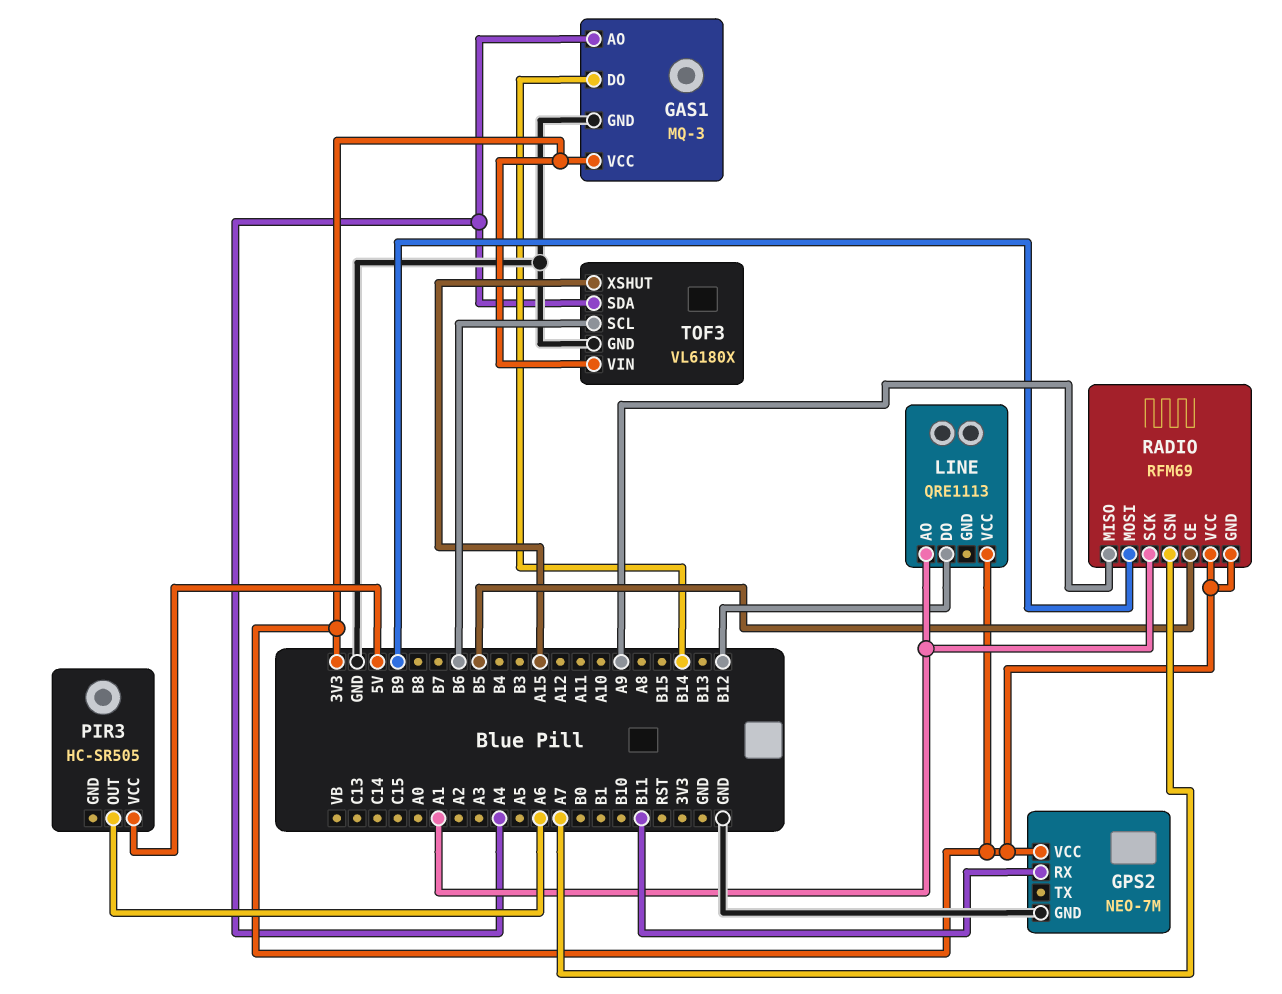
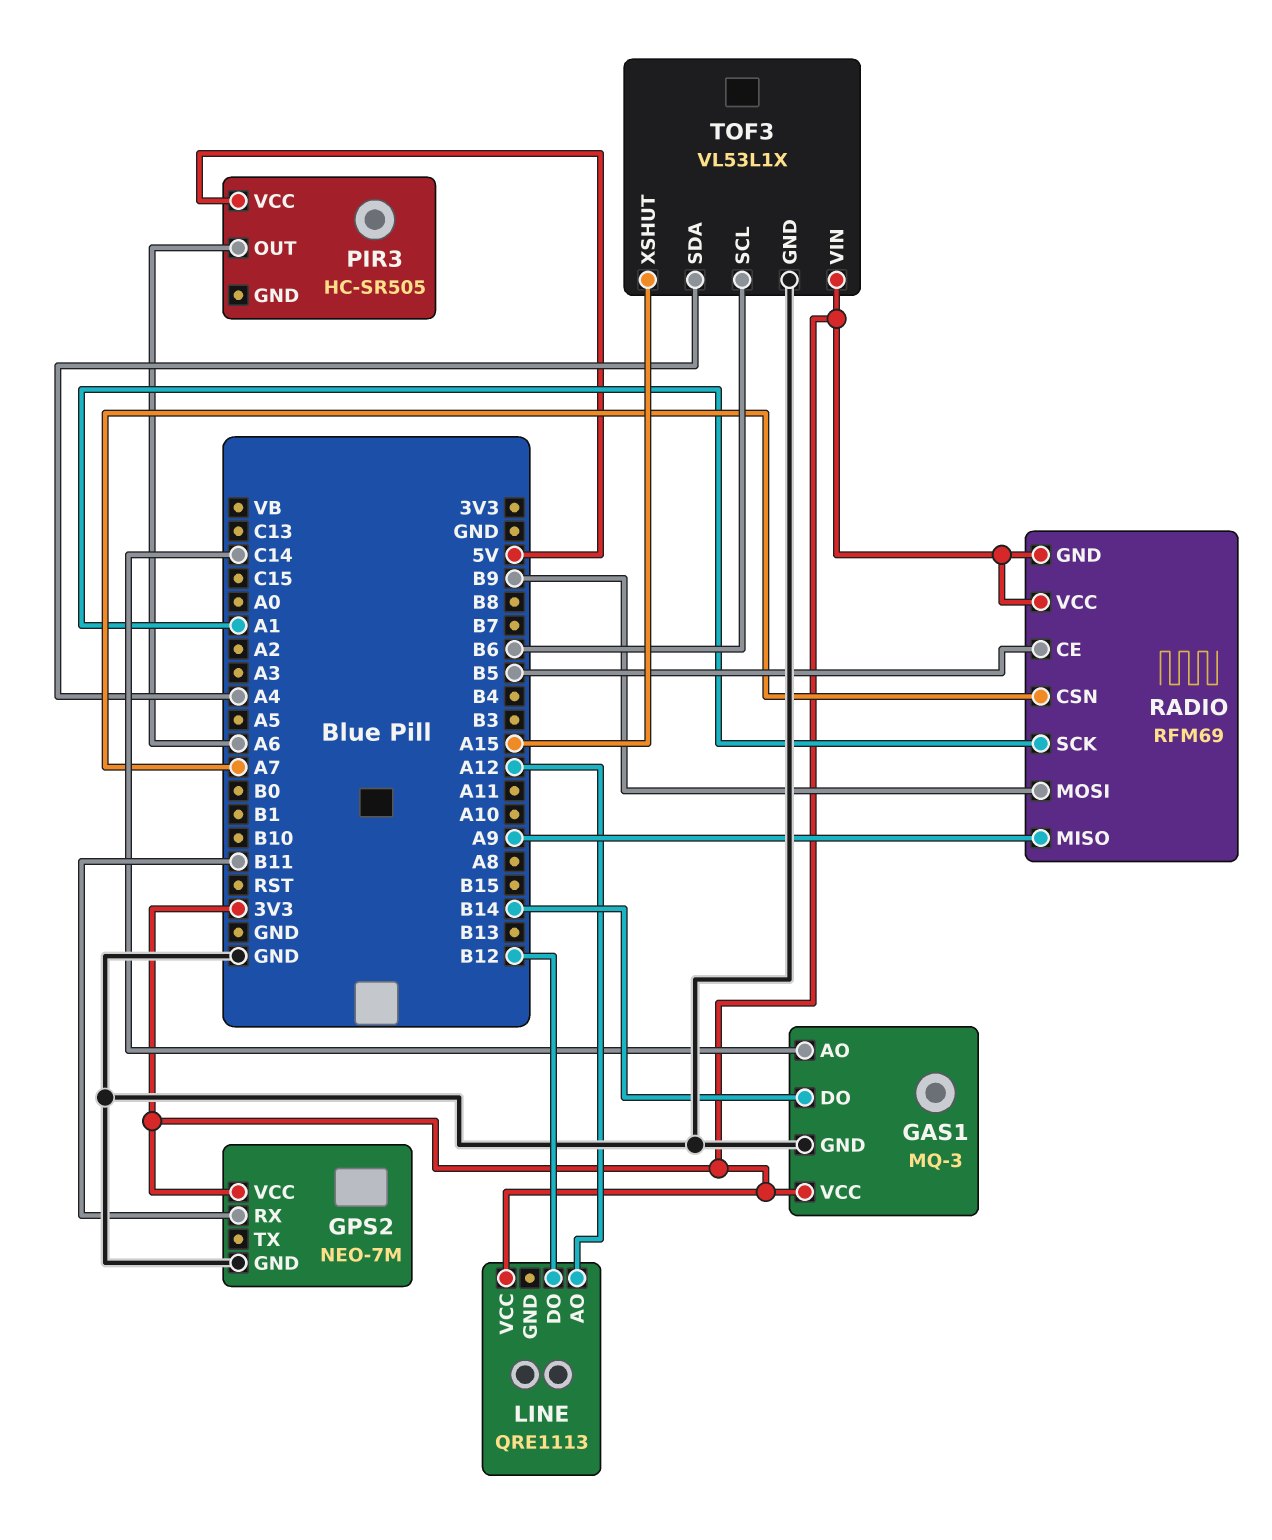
GAS1 pin AO: A4 -> C14
LINE pin AO: A1 -> A12
TOF3: VL6180X -> VL53L1X

